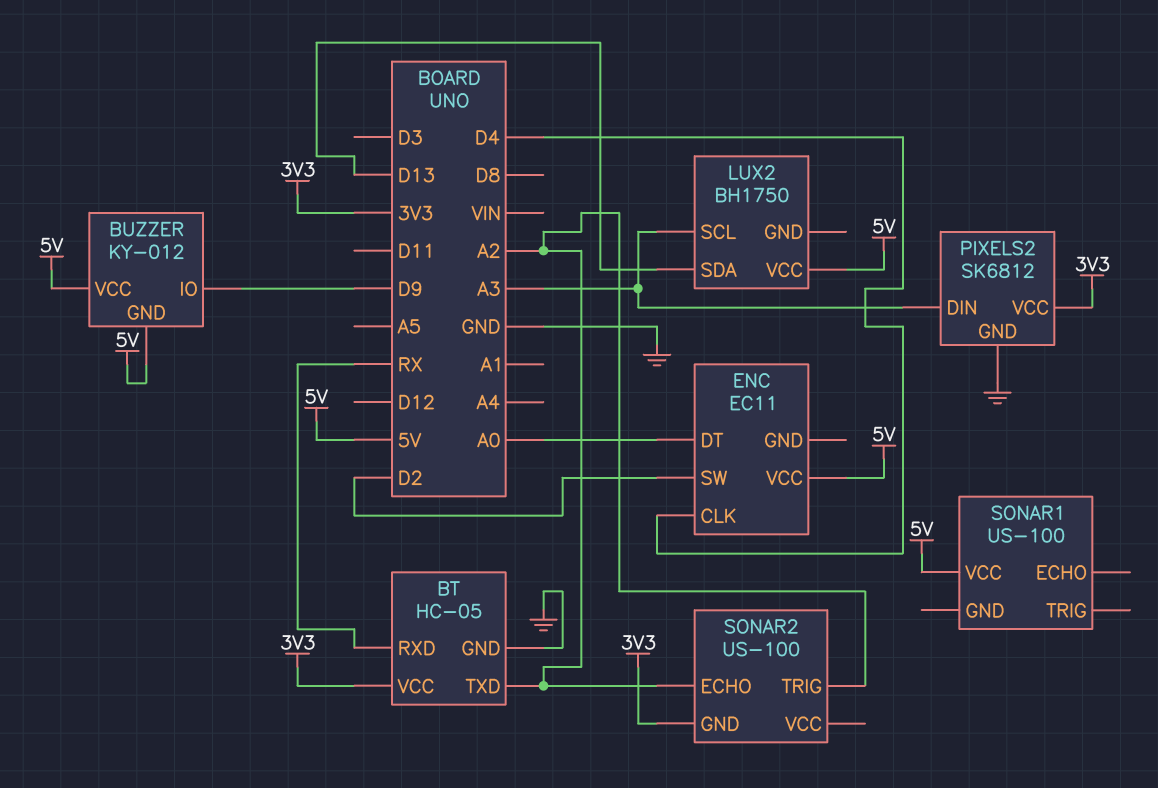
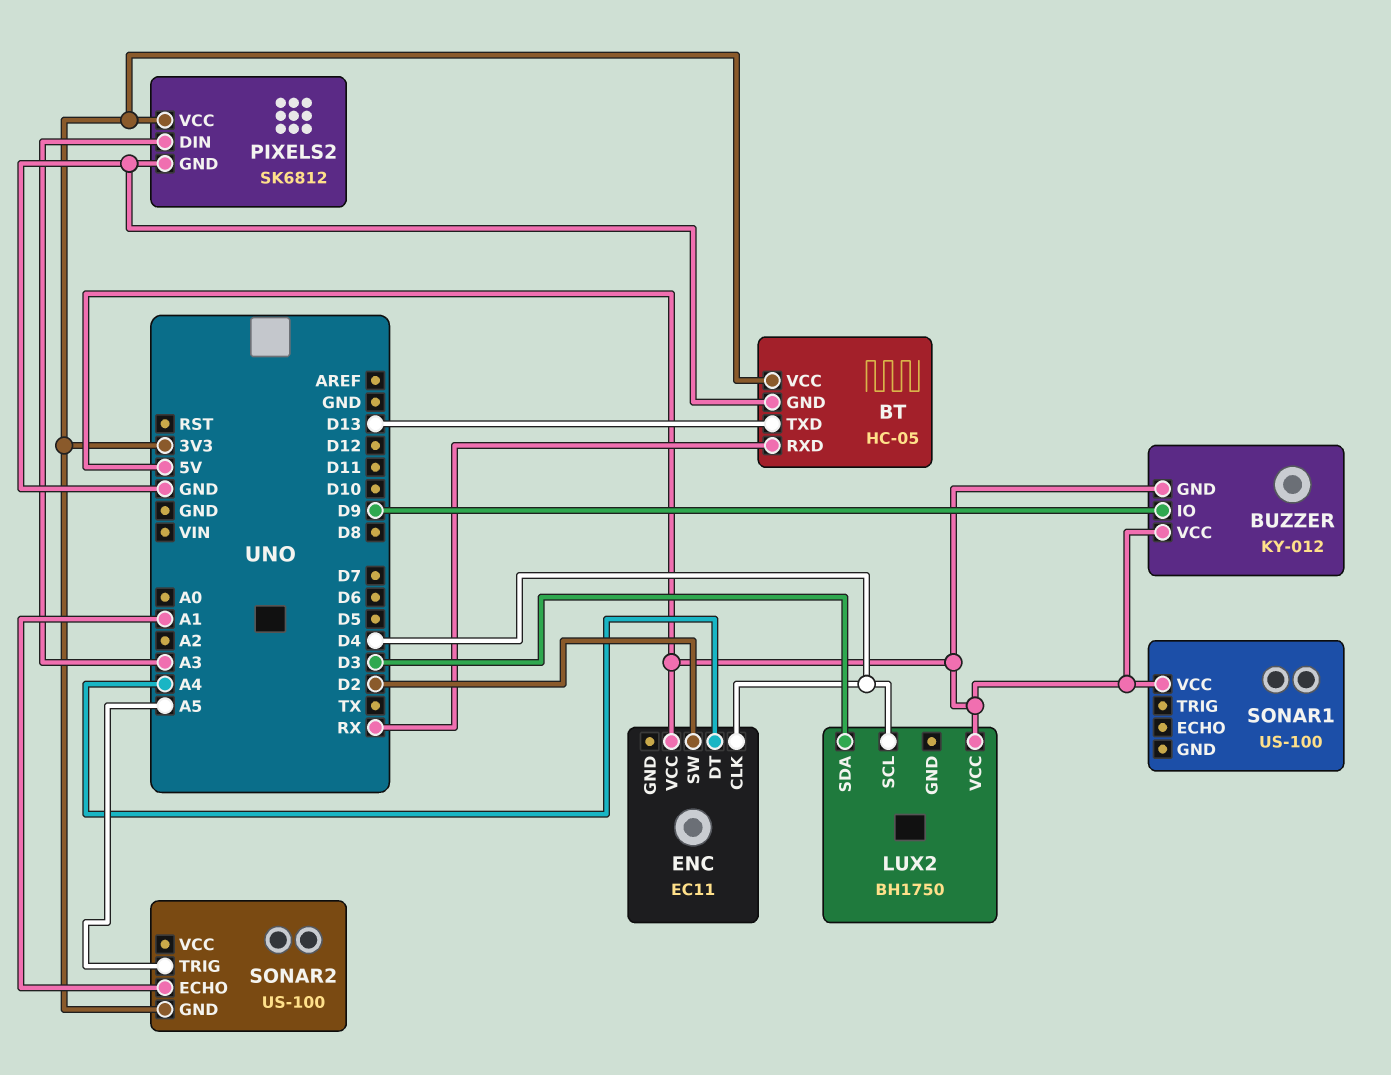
BT pin TXD: A2 -> D13
ENC pin DT: A0 -> A4
LUX2 pin SCL: A3 -> D4
LUX2 pin SDA: D13 -> D3
SONAR2 pin ECHO: A2 -> A1
SONAR2 pin TRIG: A2 -> A5

